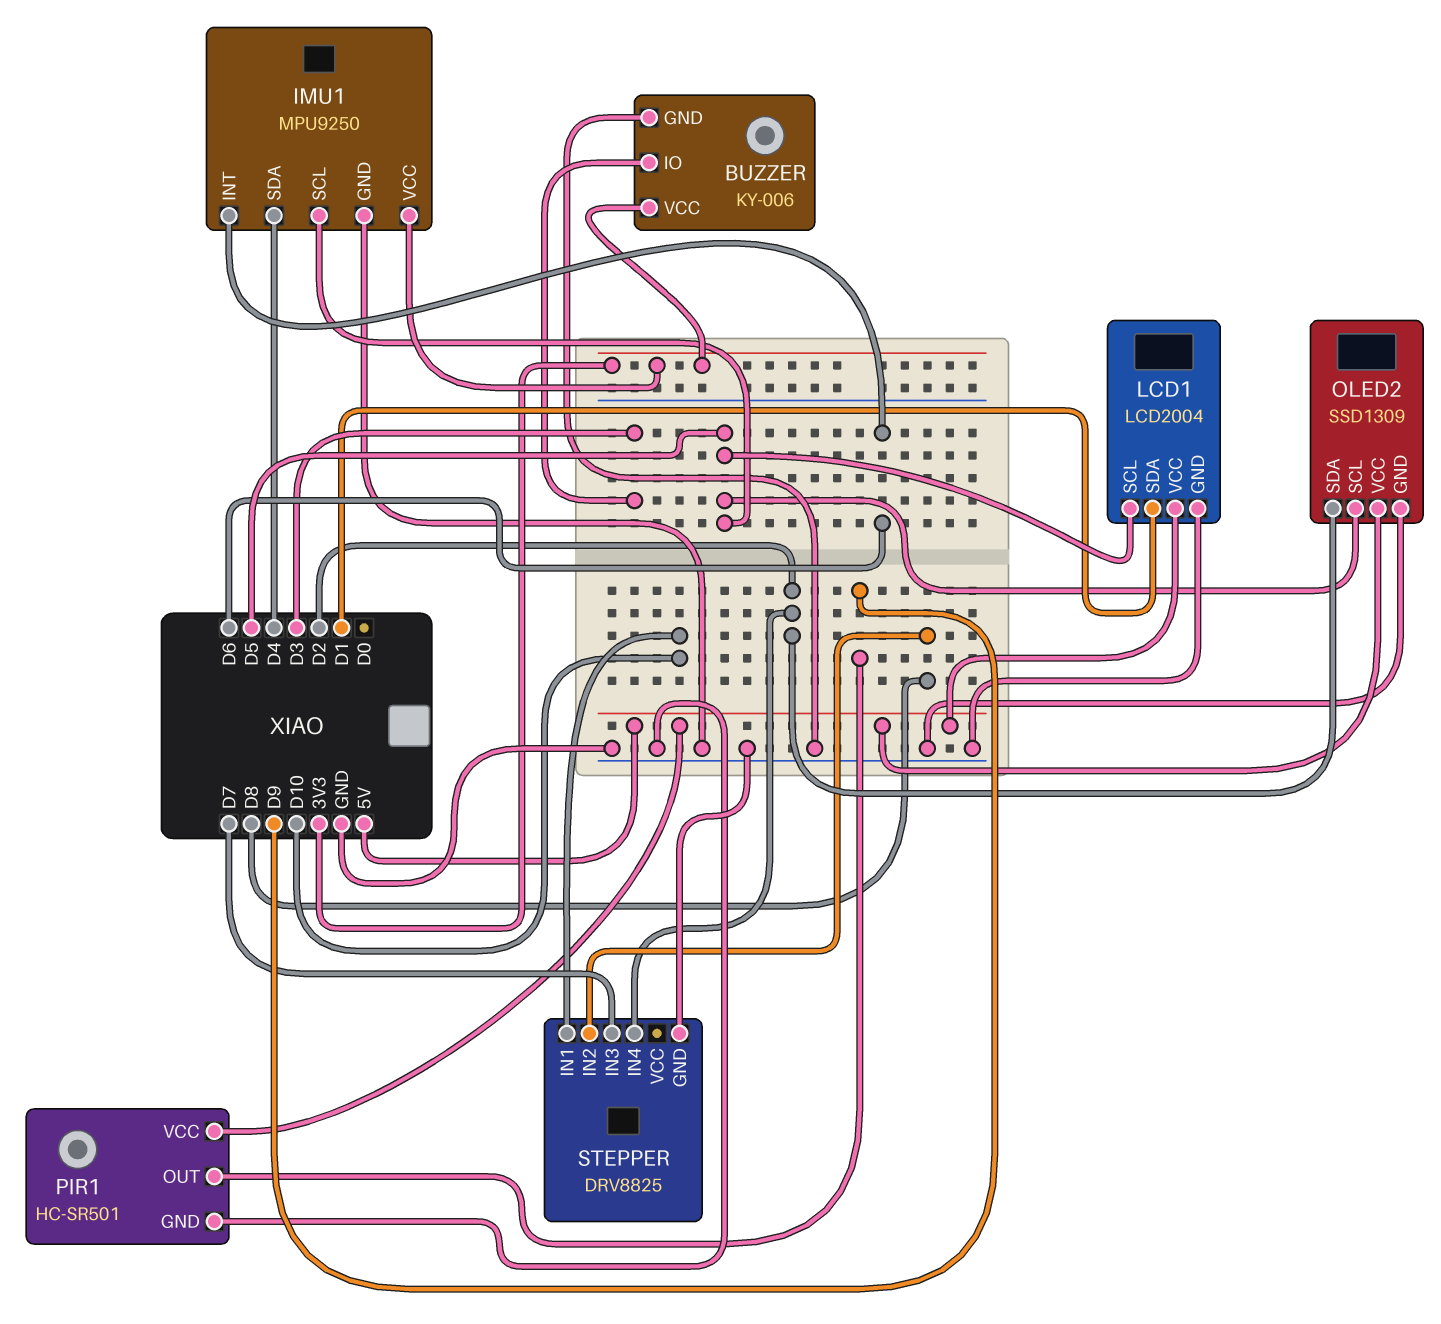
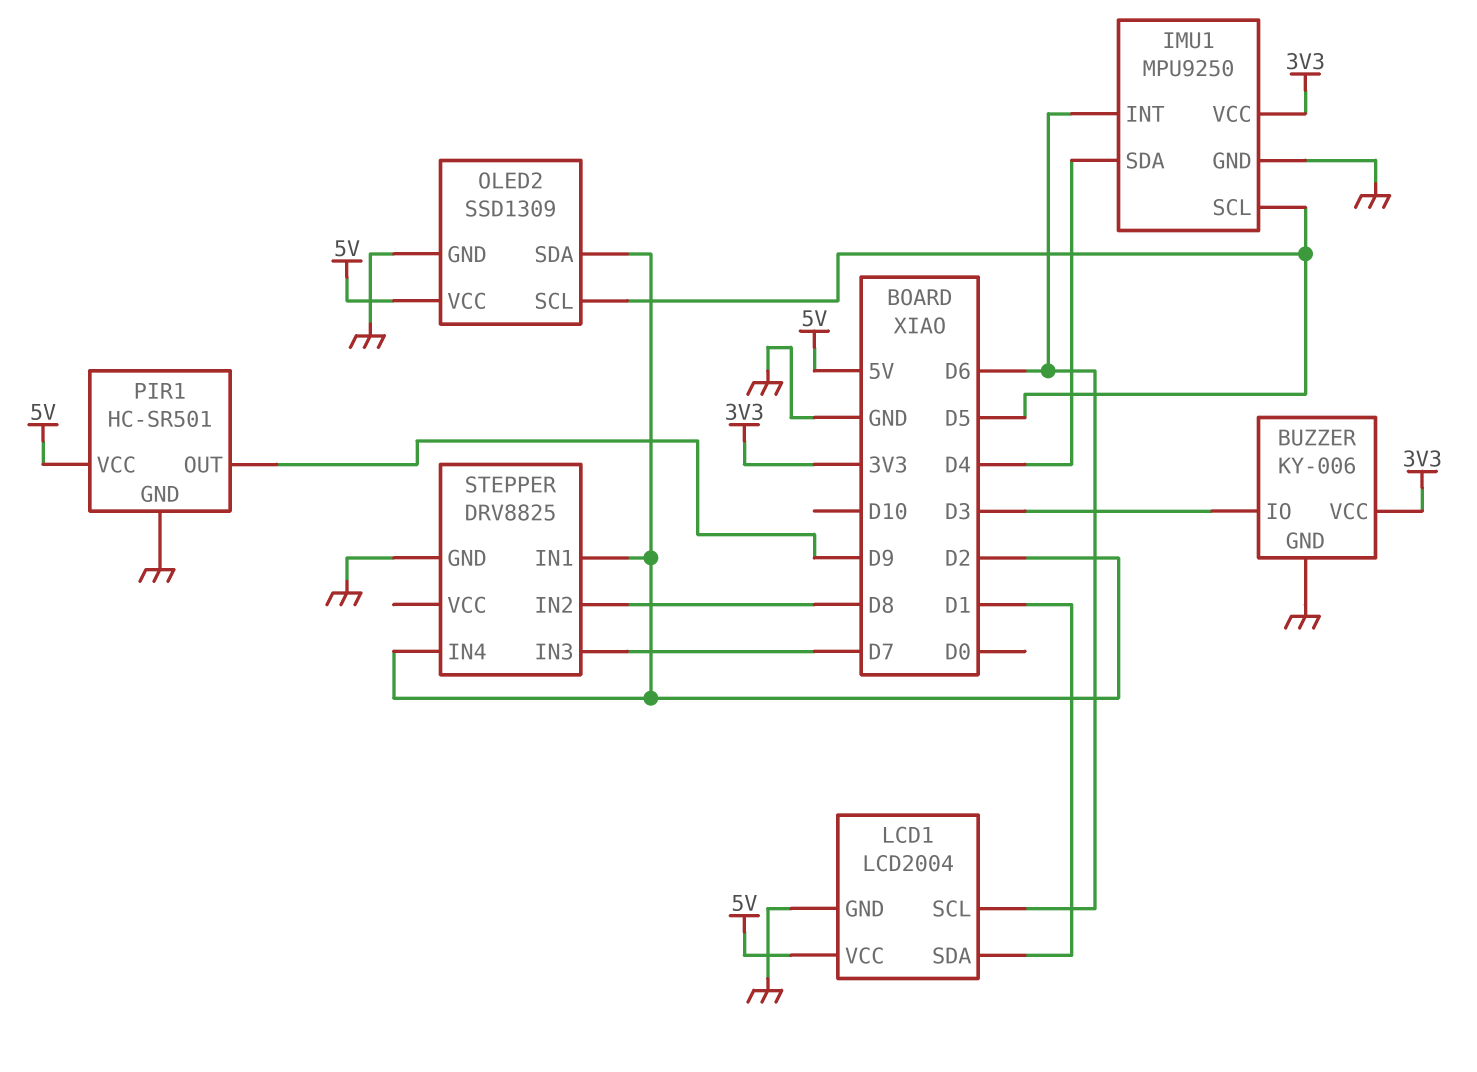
LCD1 pin SCL: D5 -> D6
STEPPER pin IN1: D10 -> D2

